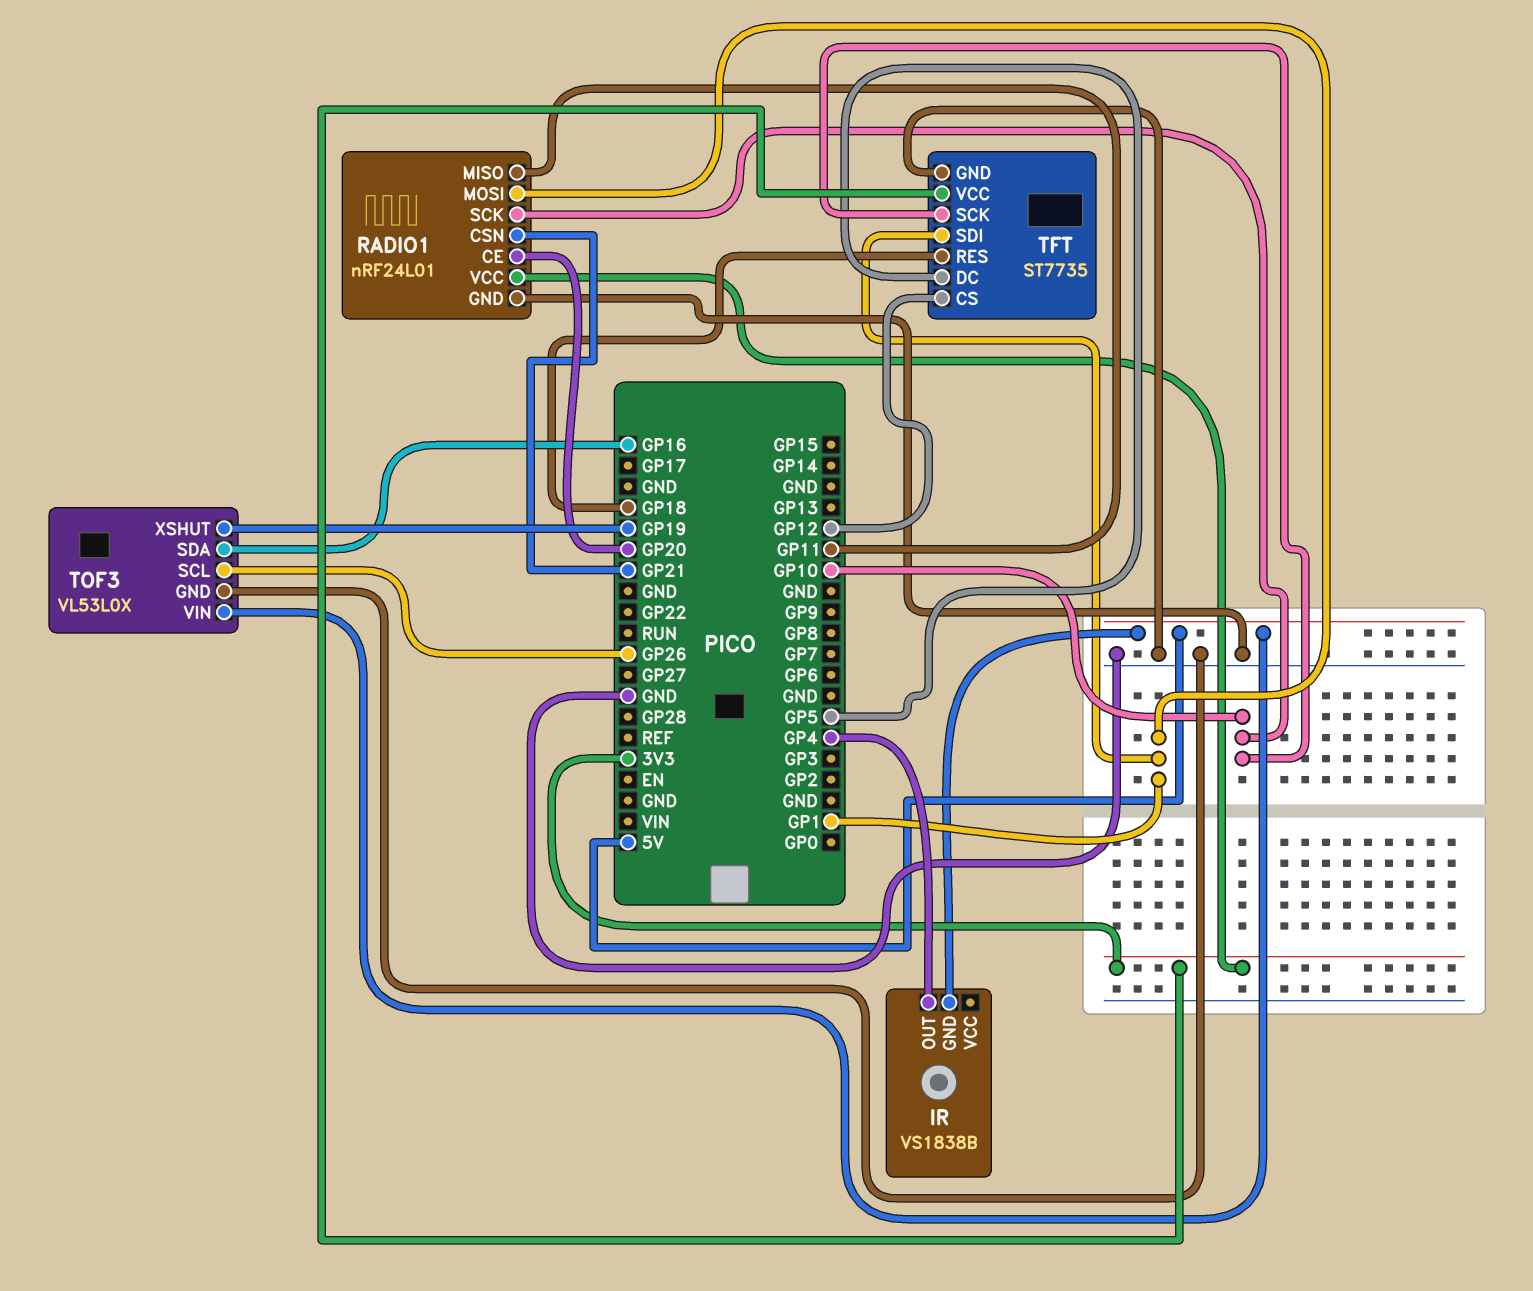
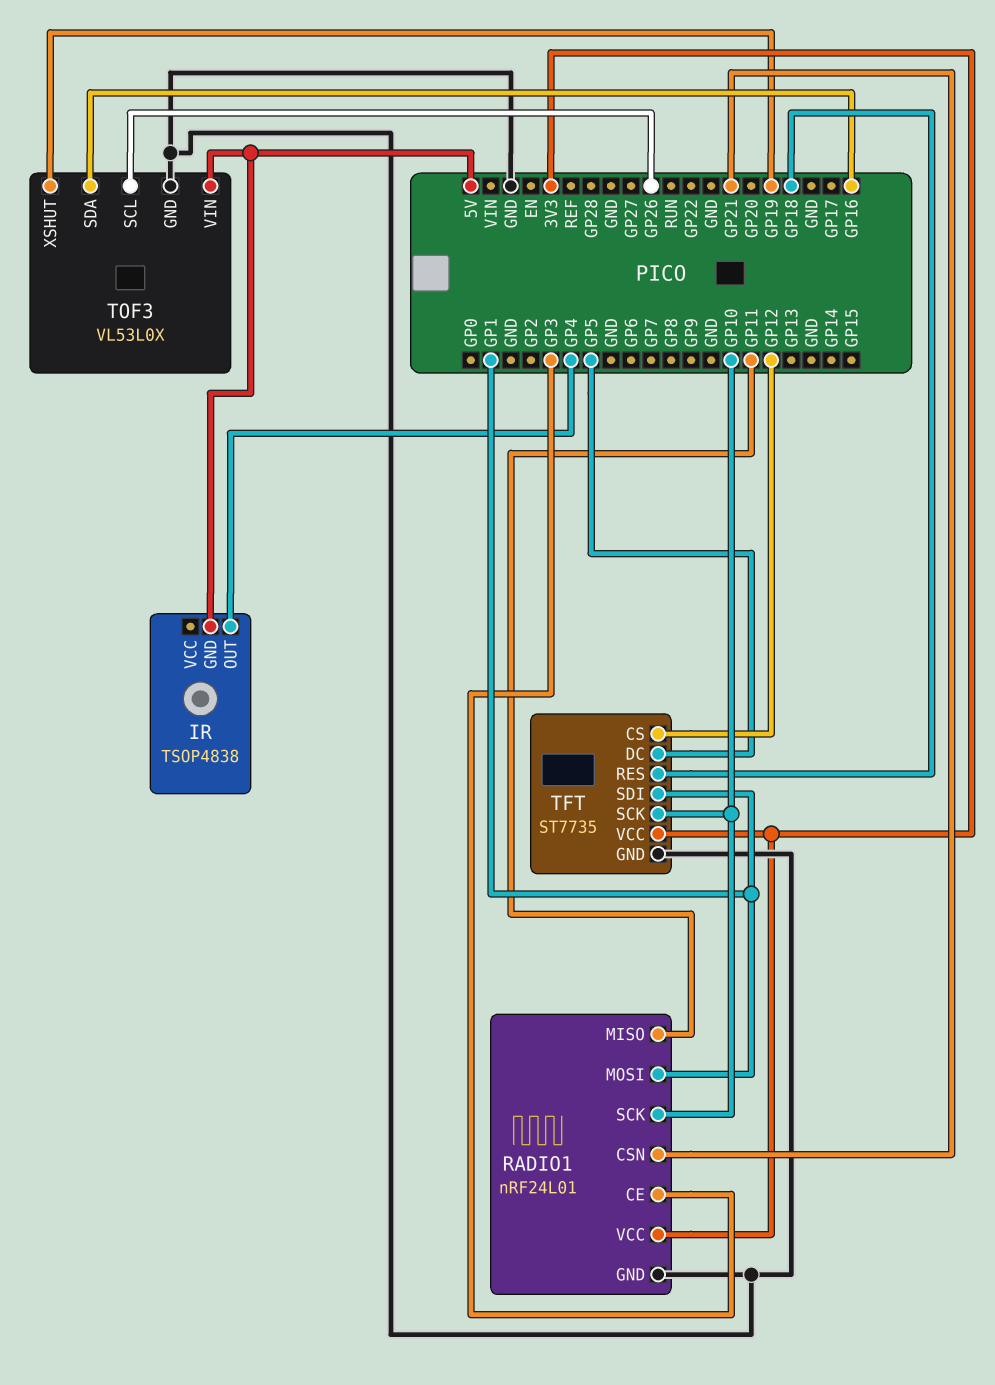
IR: VS1838B -> TSOP4838
RADIO1 pin CE: GP20 -> GP3

